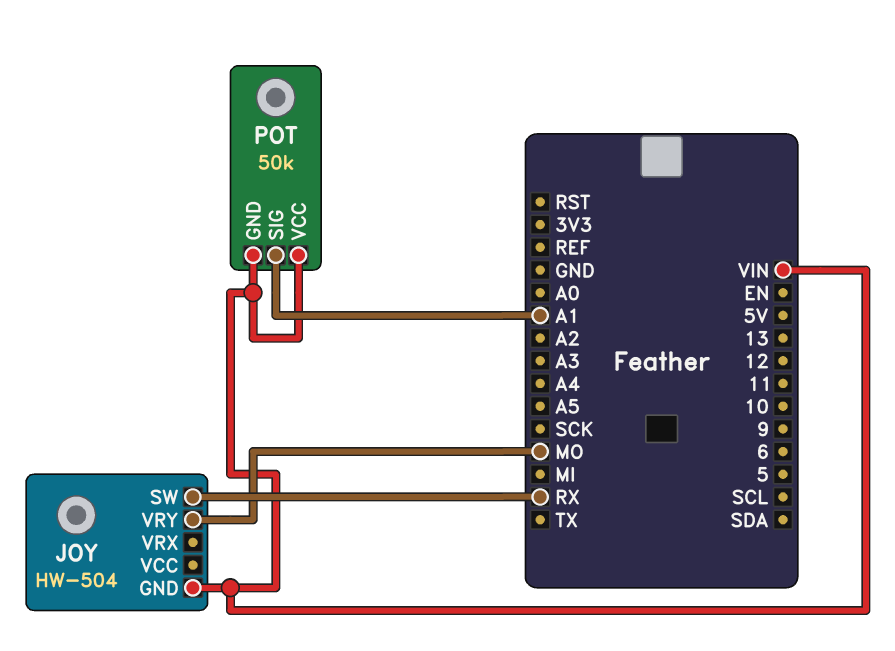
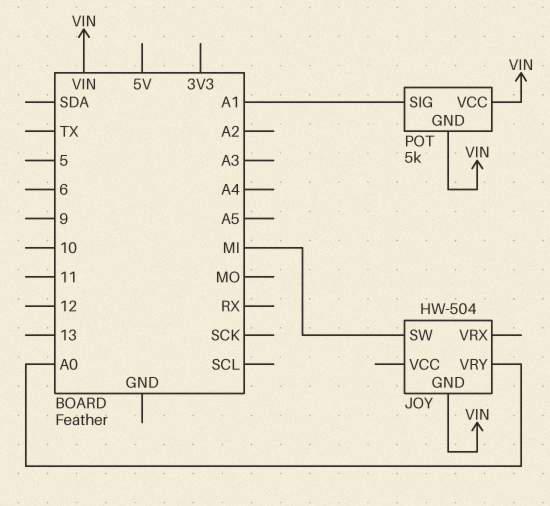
JOY pin SW: RX -> MI
JOY pin VRY: MO -> A0
POT: 50k -> 5k

